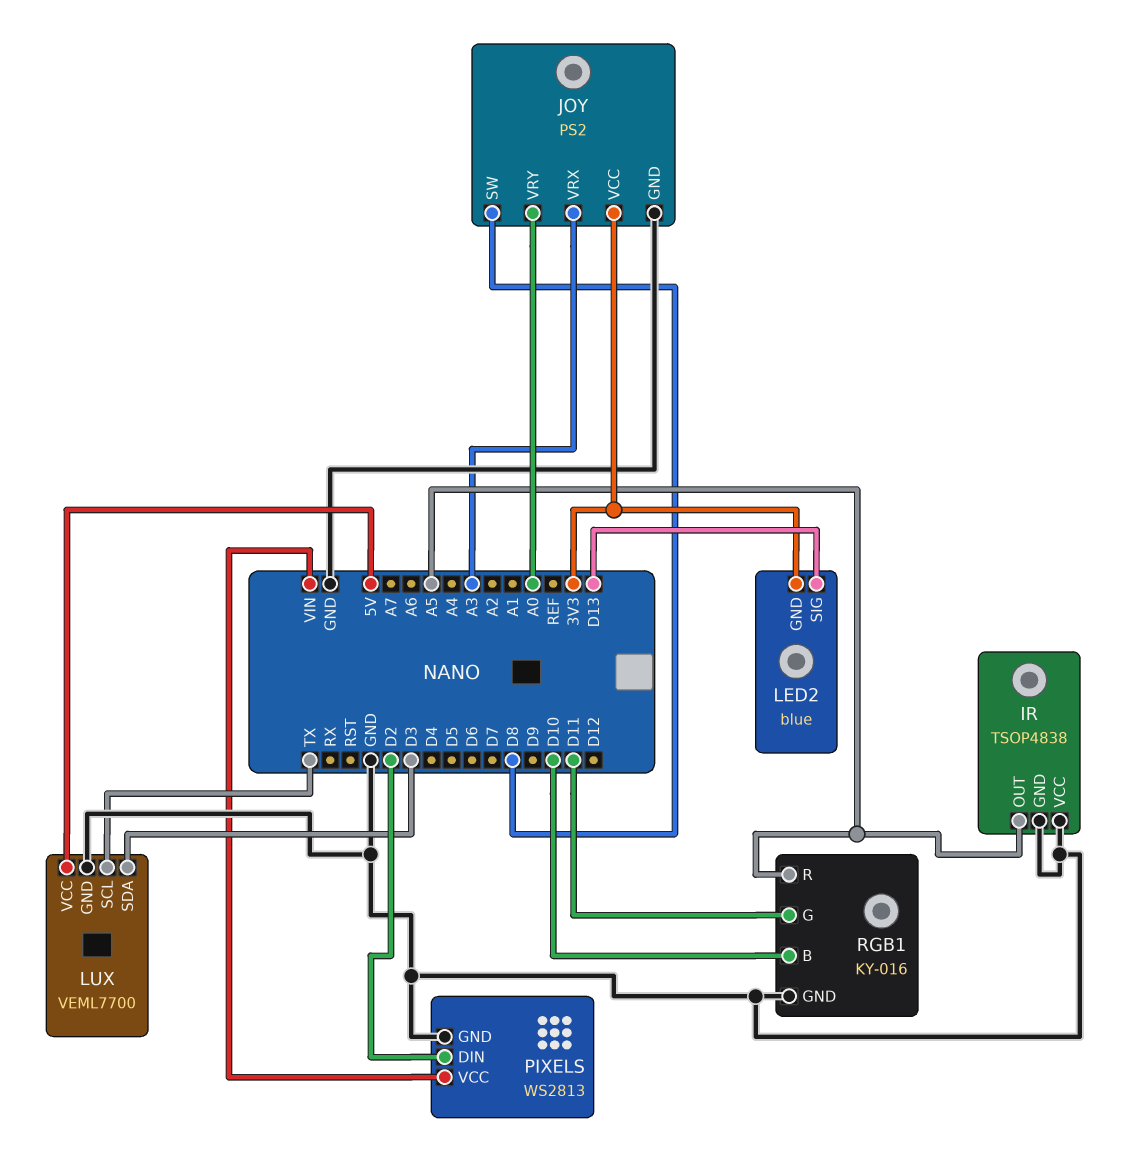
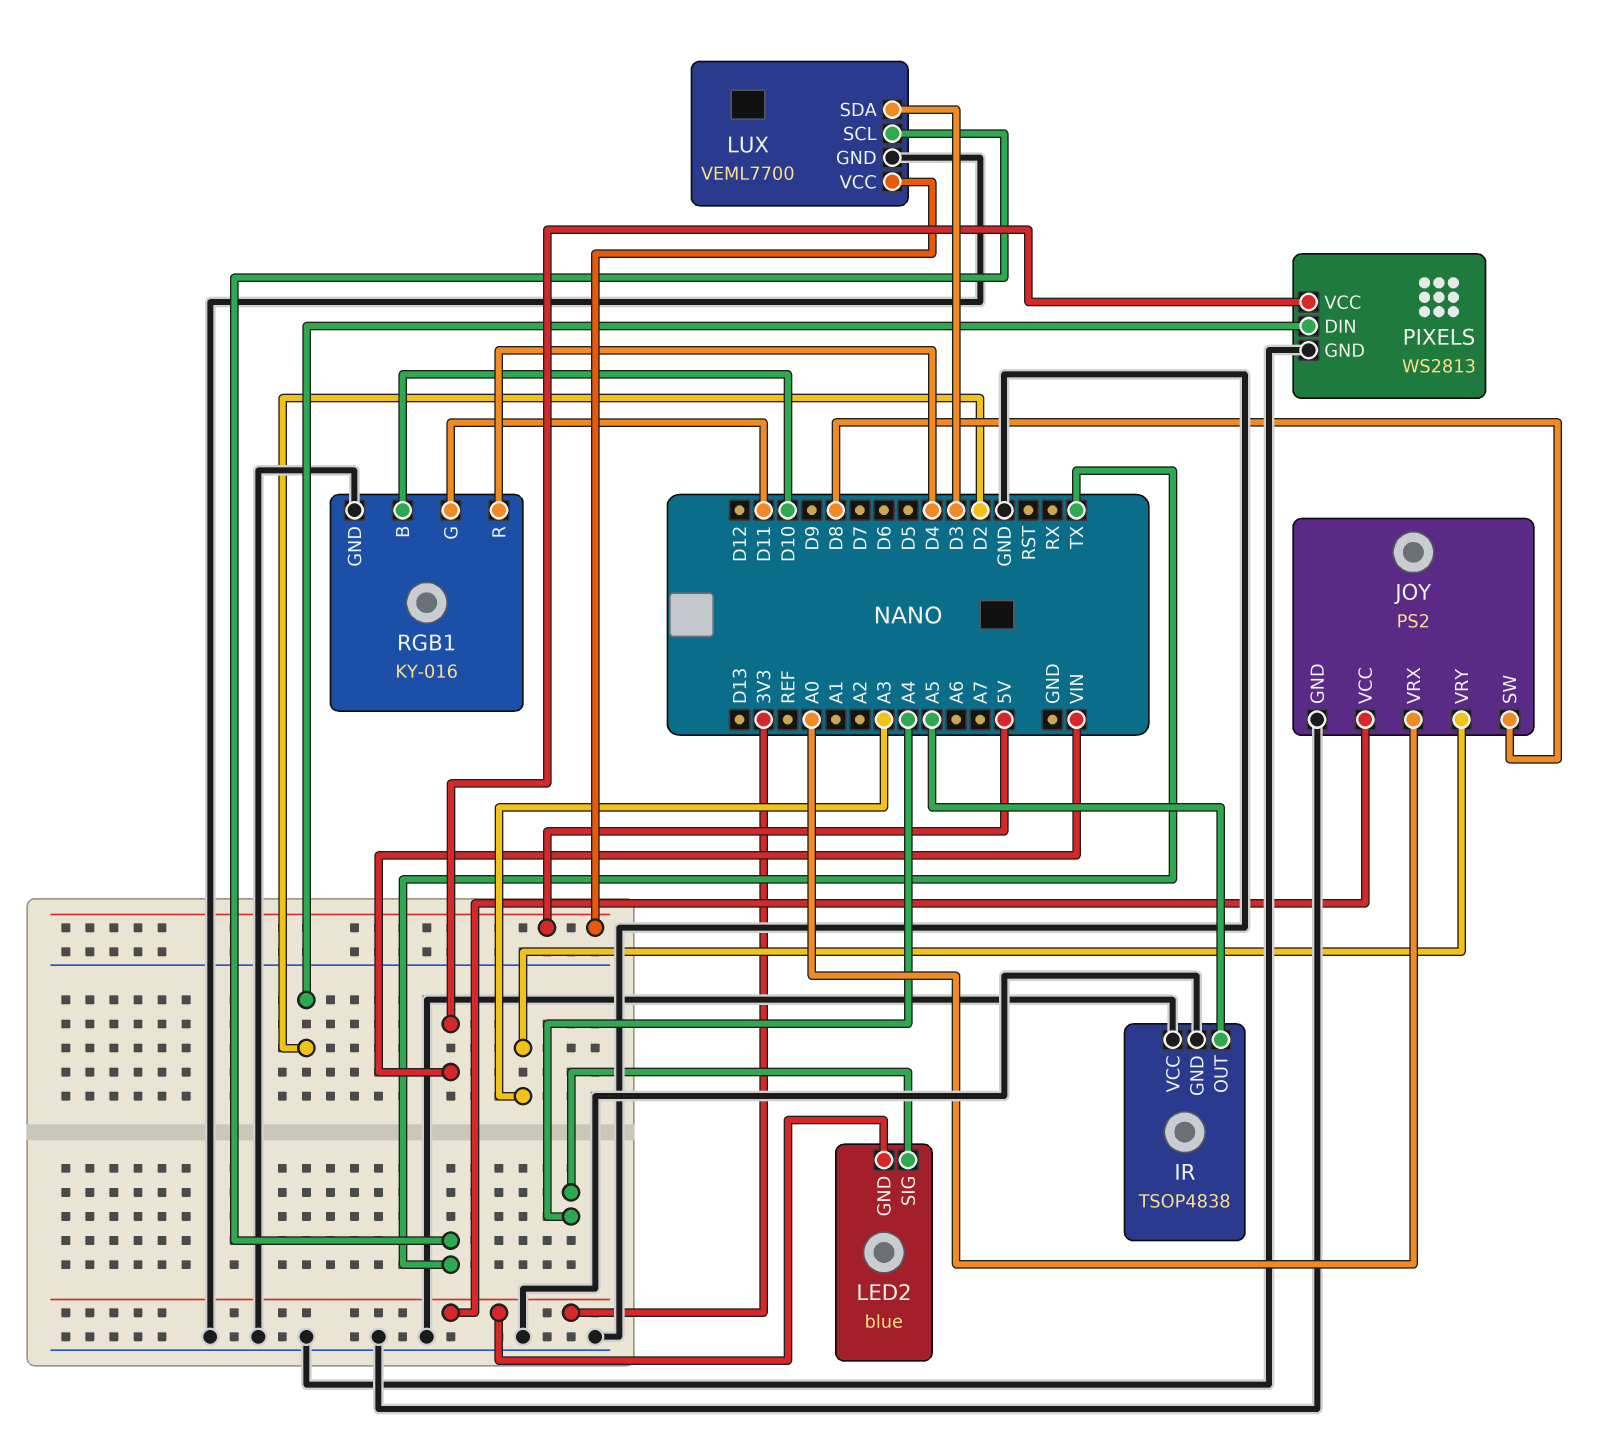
JOY pin VRX: A3 -> A0
JOY pin VRY: A0 -> A3
LED2 pin SIG: D13 -> A4
RGB1 pin R: A5 -> D4

